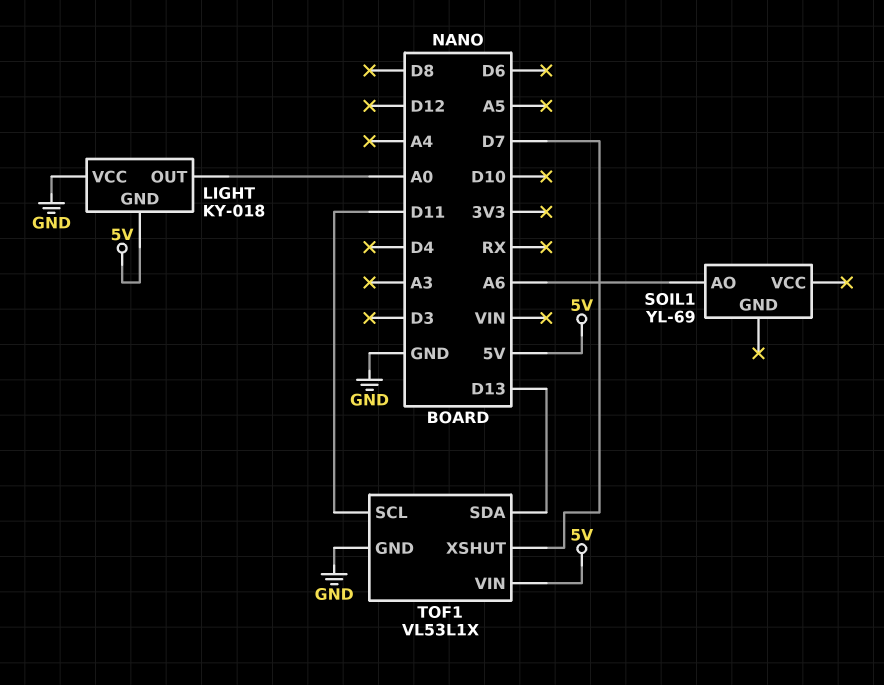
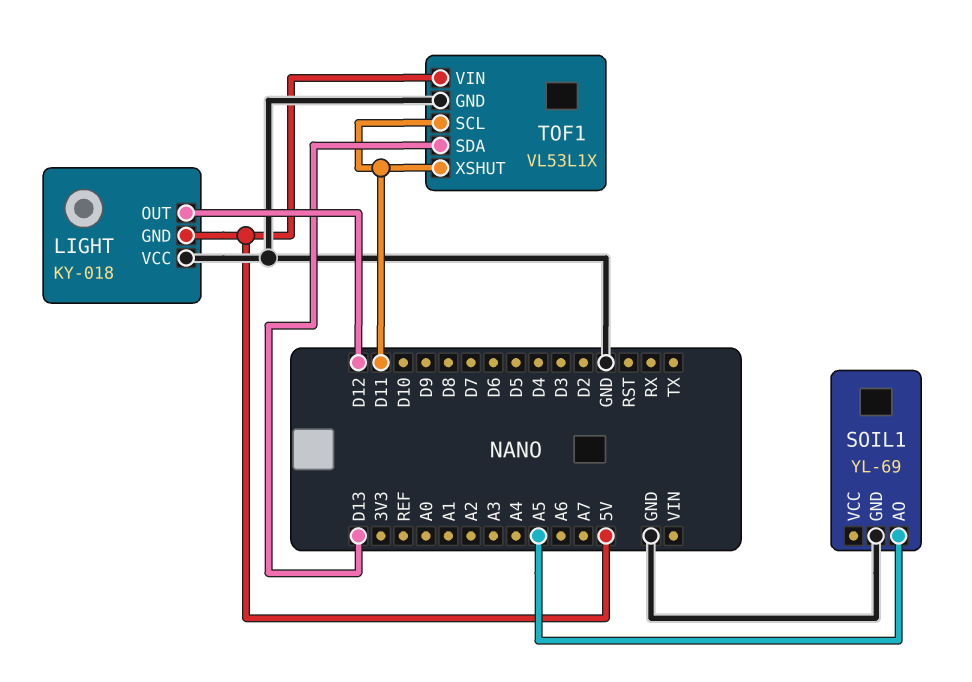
LIGHT pin OUT: A0 -> D12
SOIL1 pin AO: A6 -> A5
SOIL1 pin GND: none -> GND
TOF1 pin XSHUT: D7 -> D11

